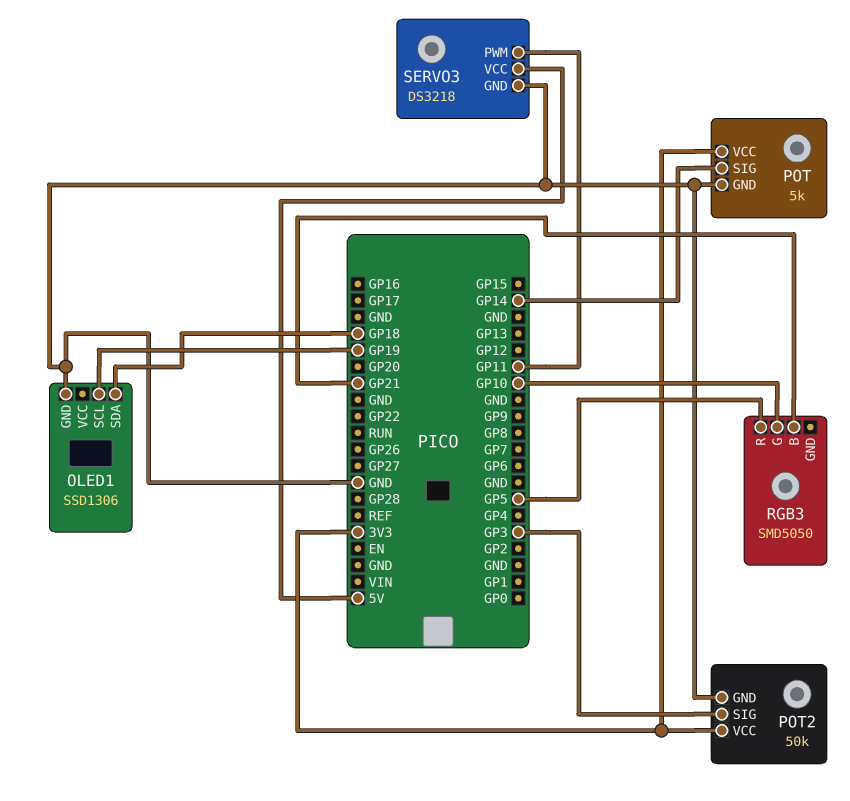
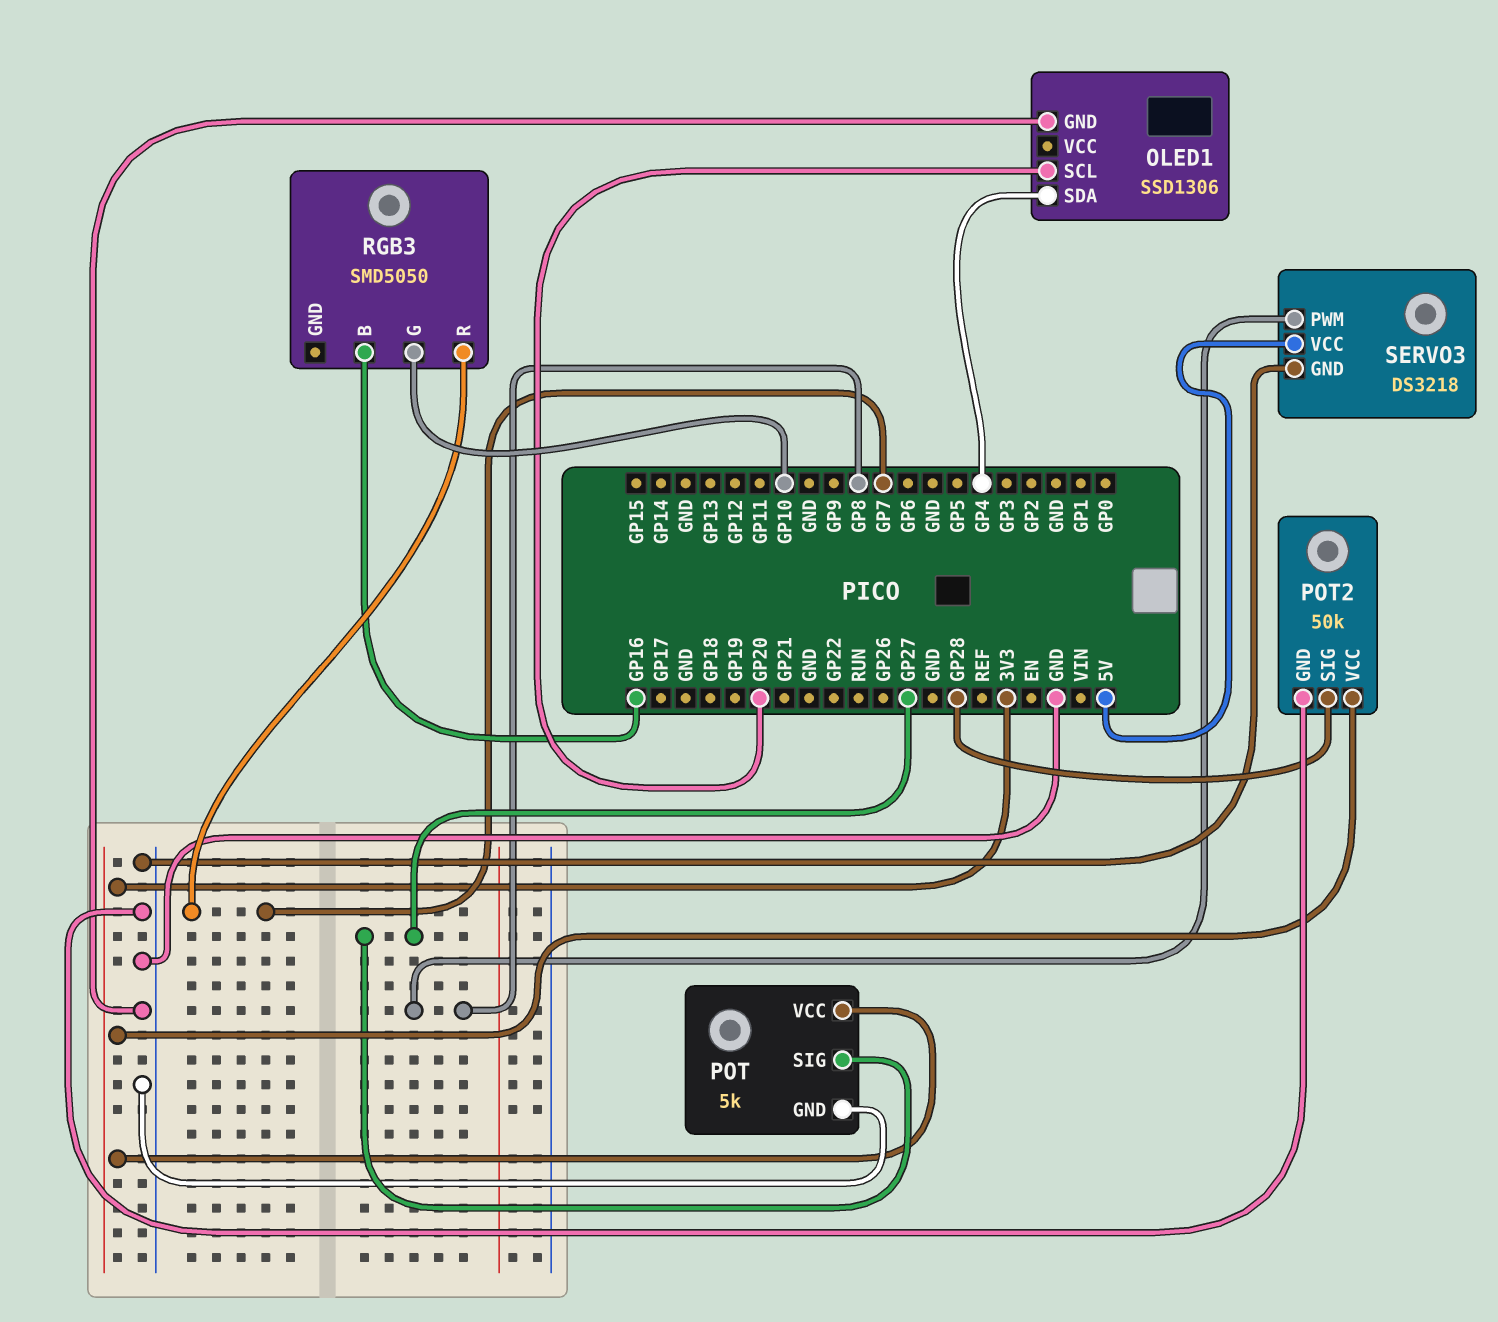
OLED1 pin SCL: GP19 -> GP20
OLED1 pin SDA: GP18 -> GP4
POT pin SIG: GP14 -> GP27
POT2 pin SIG: GP3 -> GP28
RGB3 pin B: GP21 -> GP16
RGB3 pin R: GP5 -> GP7
SERVO3 pin PWM: GP11 -> GP8

